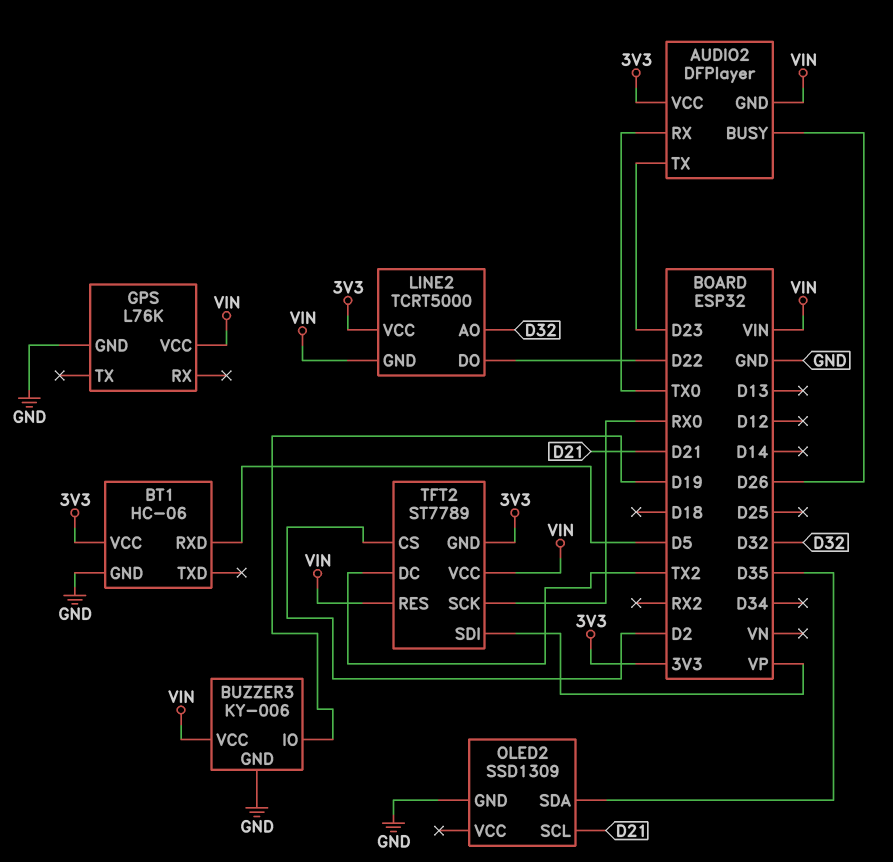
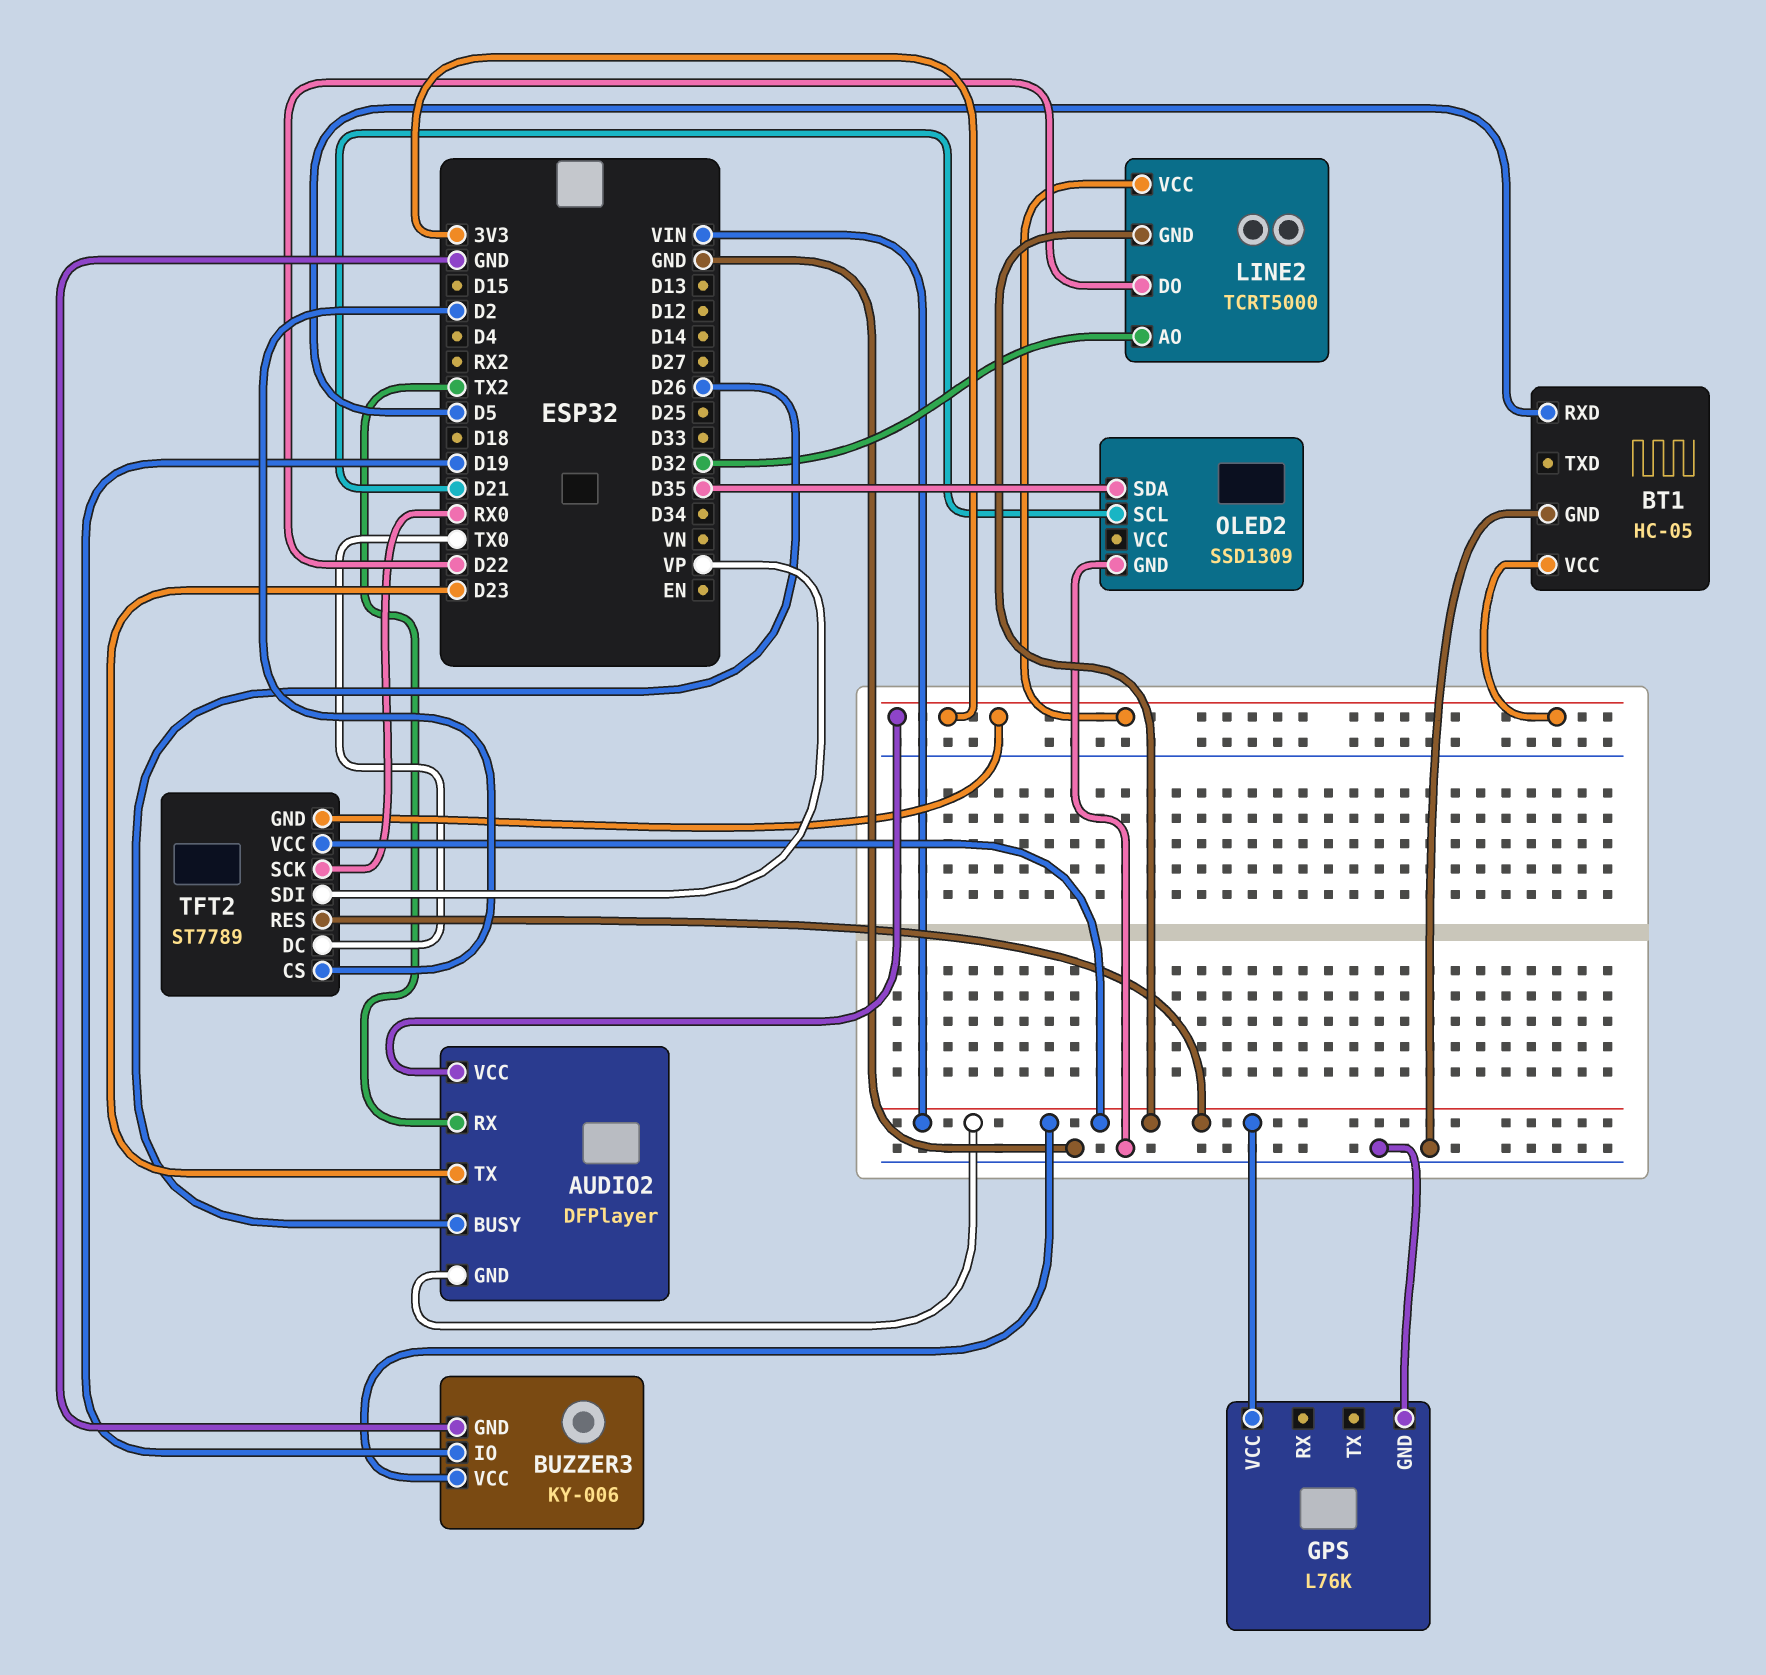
AUDIO2 pin RX: TX0 -> TX2
BT1: HC-06 -> HC-05
TFT2 pin DC: TX2 -> TX0

